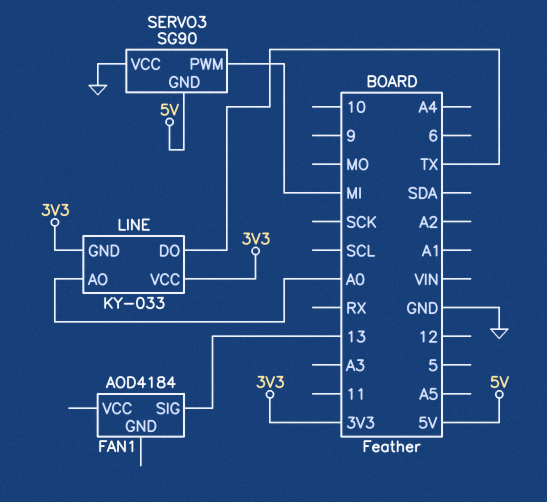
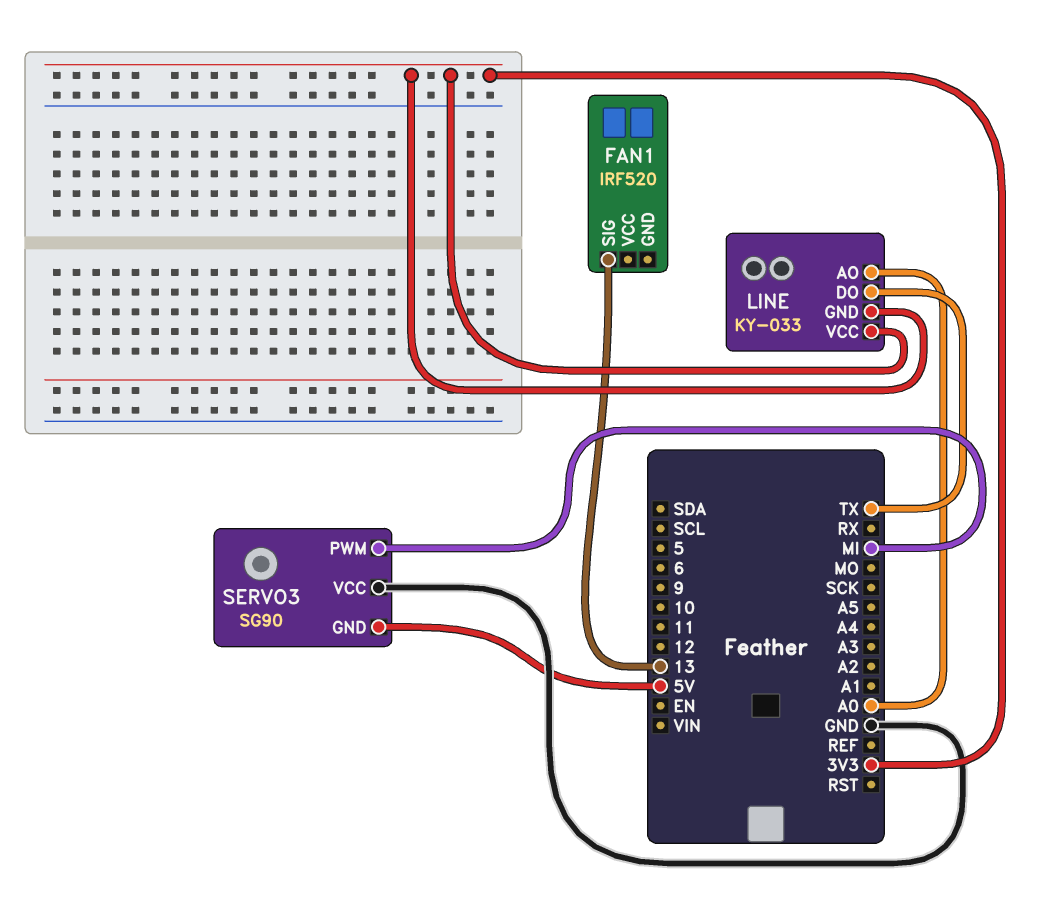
FAN1: AOD4184 -> IRF520

